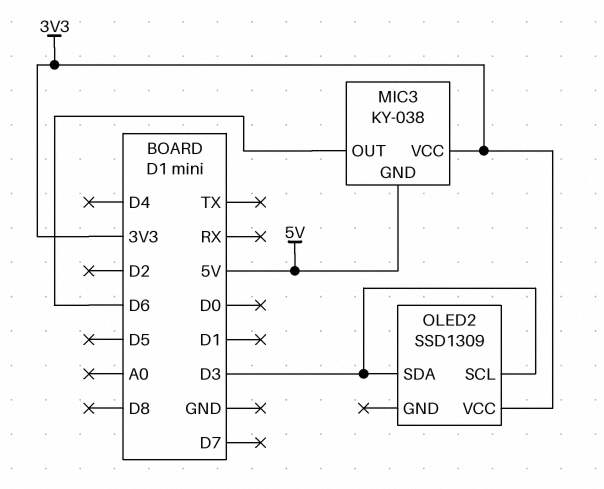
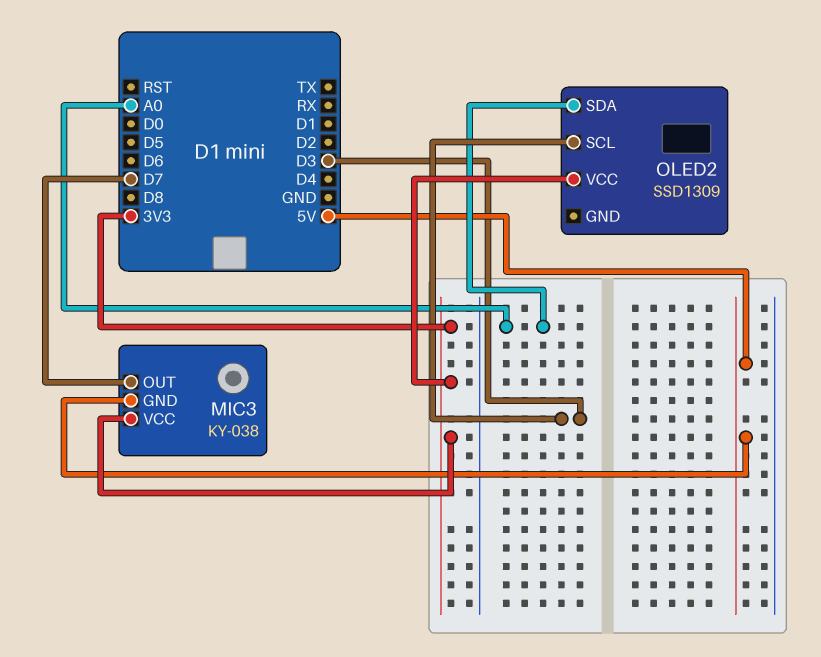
MIC3 pin OUT: D6 -> D7
OLED2 pin SDA: D3 -> A0

